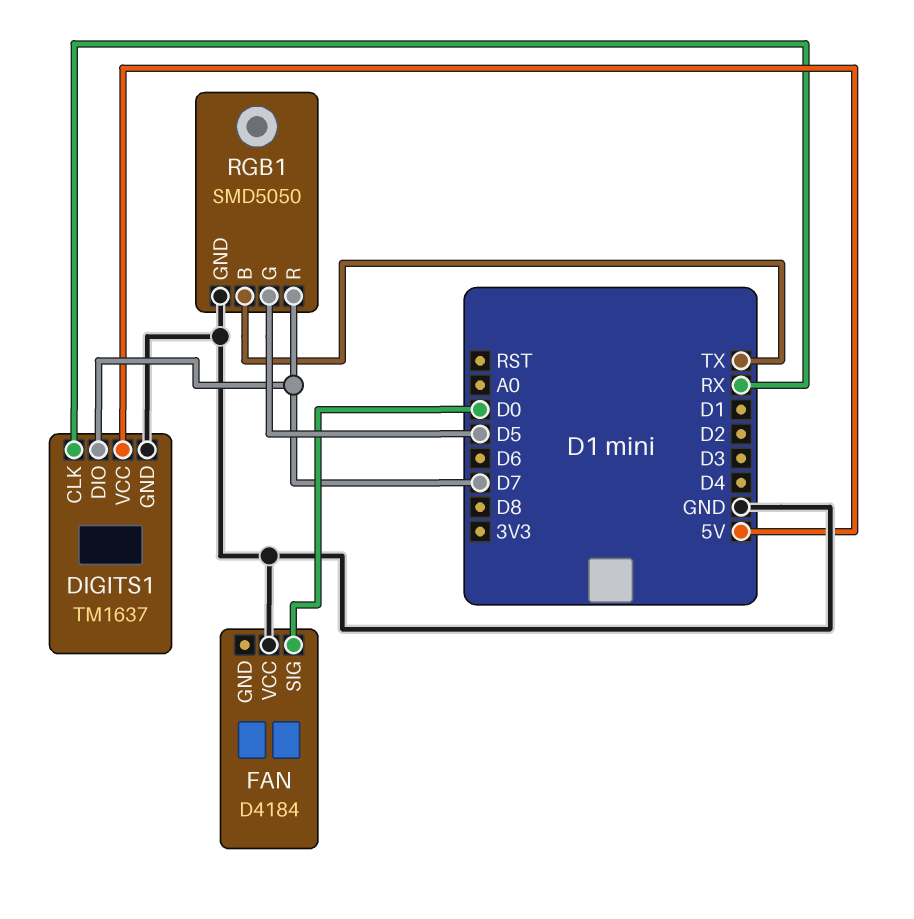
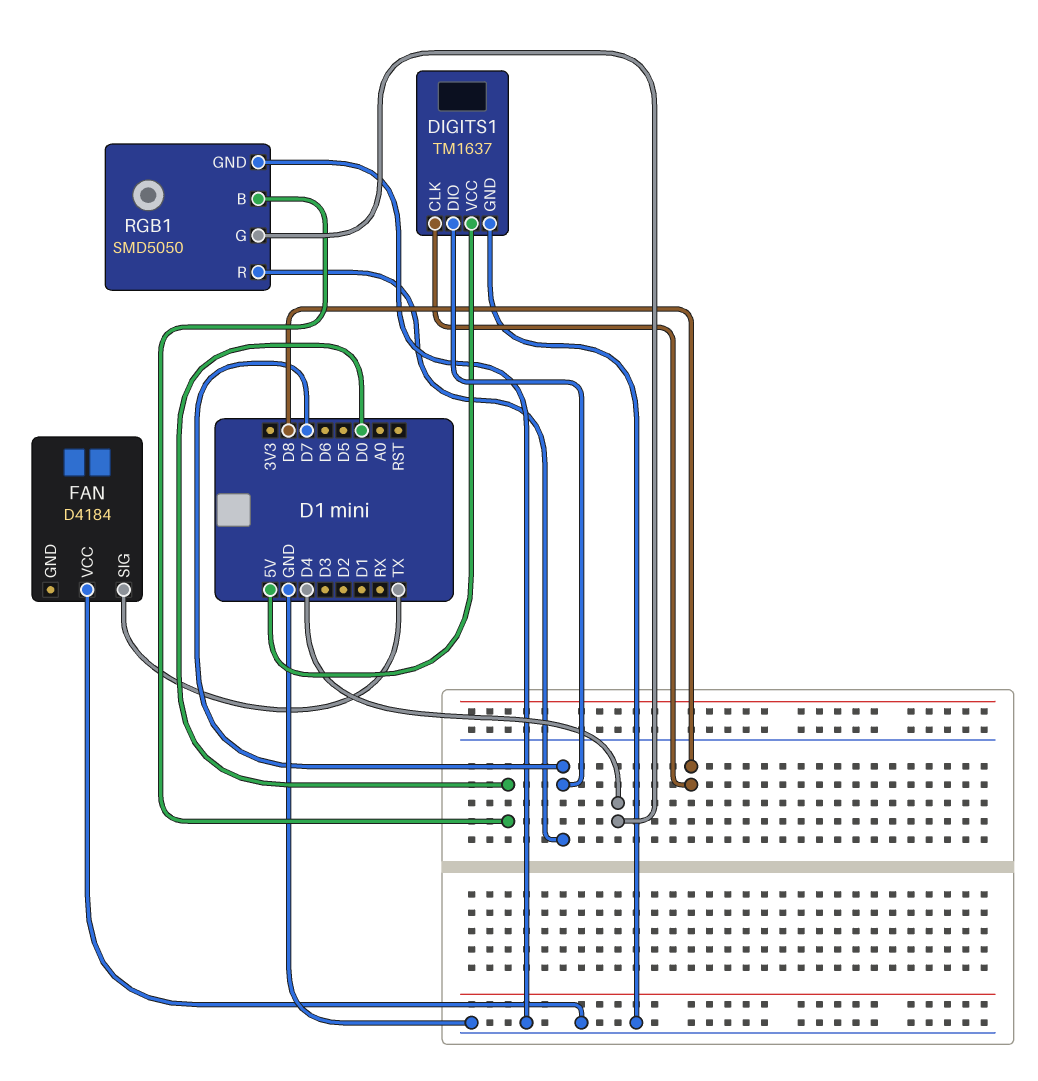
DIGITS1 pin CLK: RX -> D8
FAN pin SIG: D0 -> TX
RGB1 pin B: TX -> D0
RGB1 pin G: D5 -> D4

